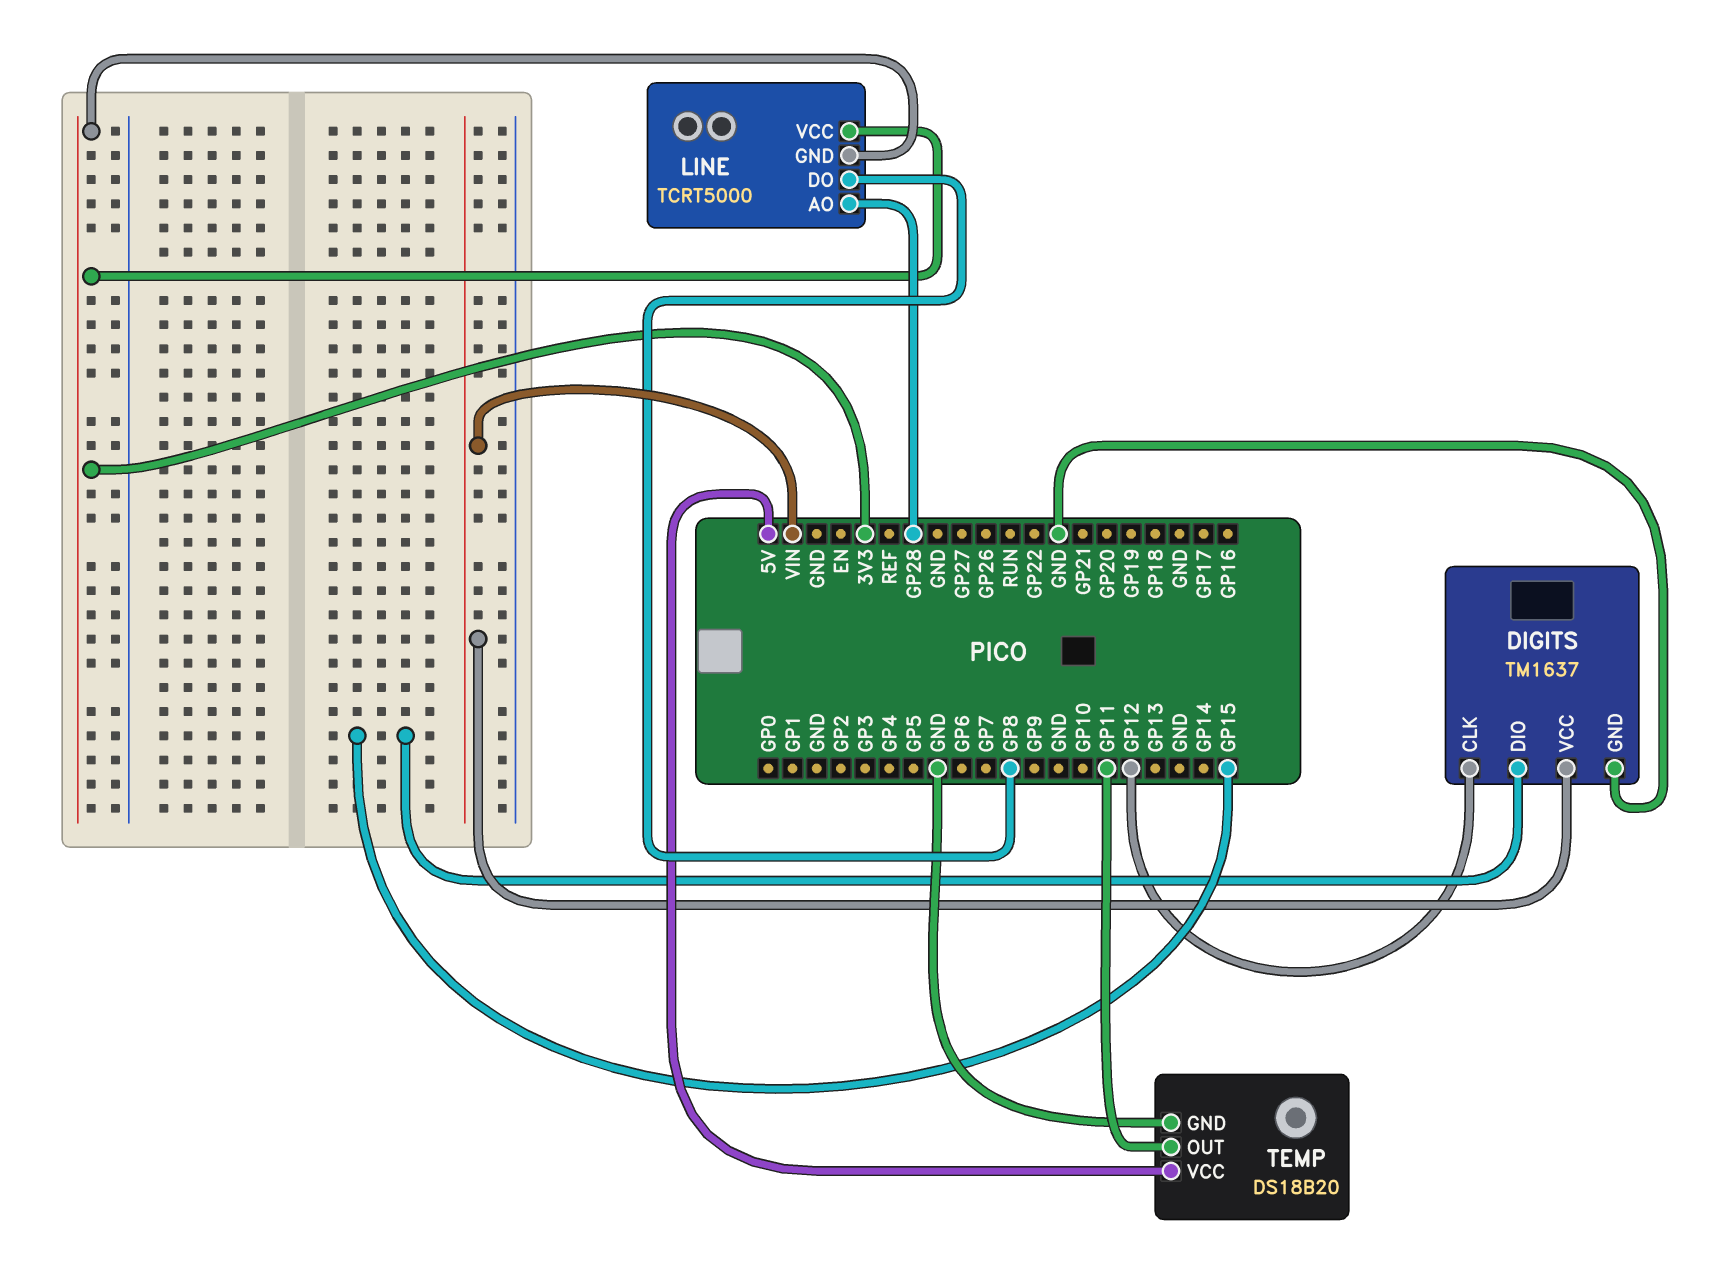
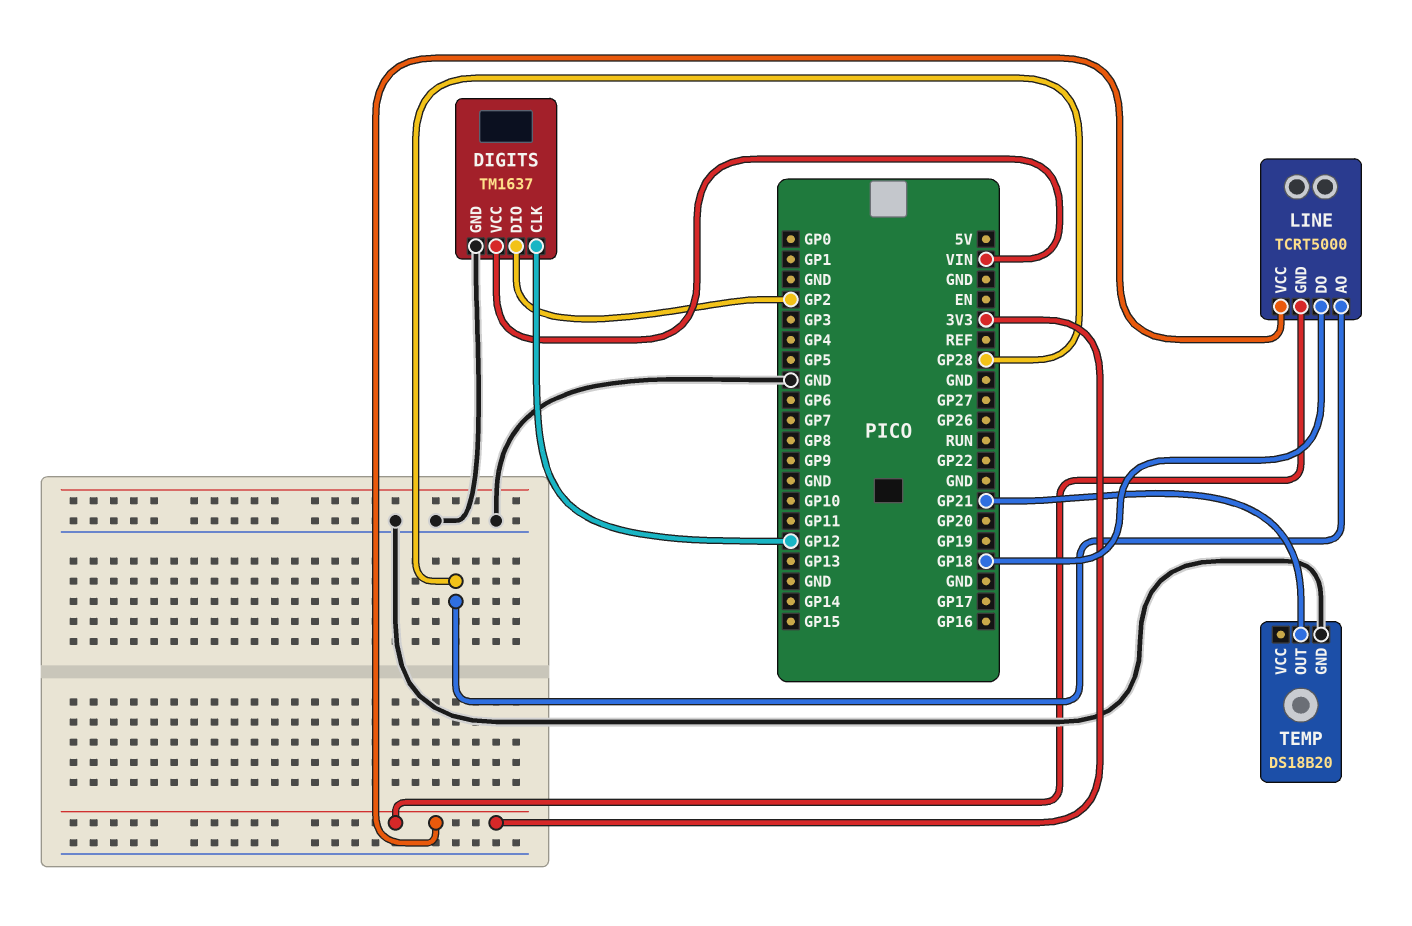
DIGITS pin DIO: GP15 -> GP2
LINE pin DO: GP8 -> GP18
TEMP pin OUT: GP11 -> GP21
TEMP pin VCC: 5V -> none

